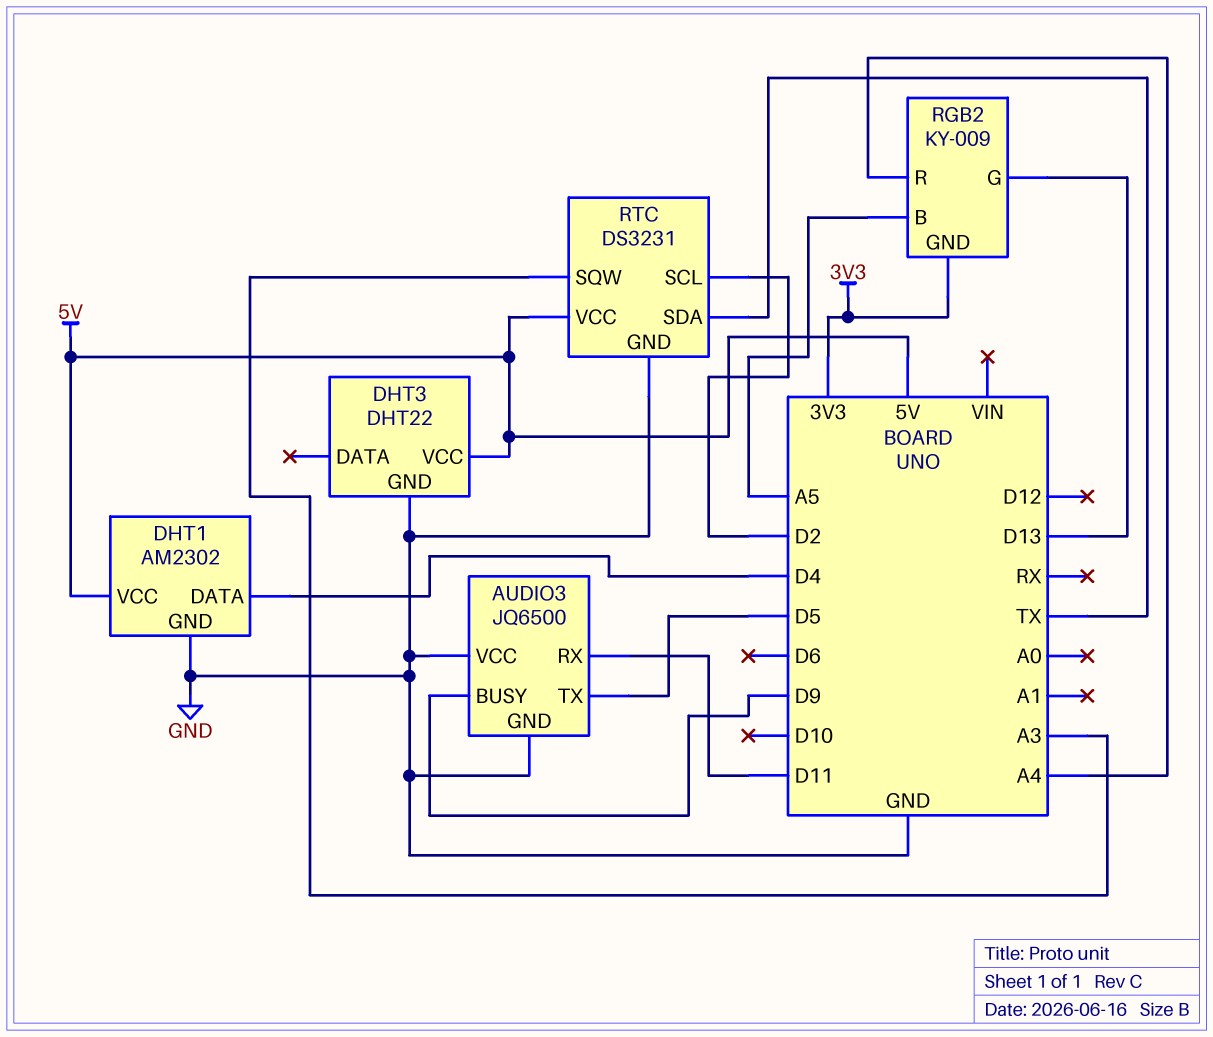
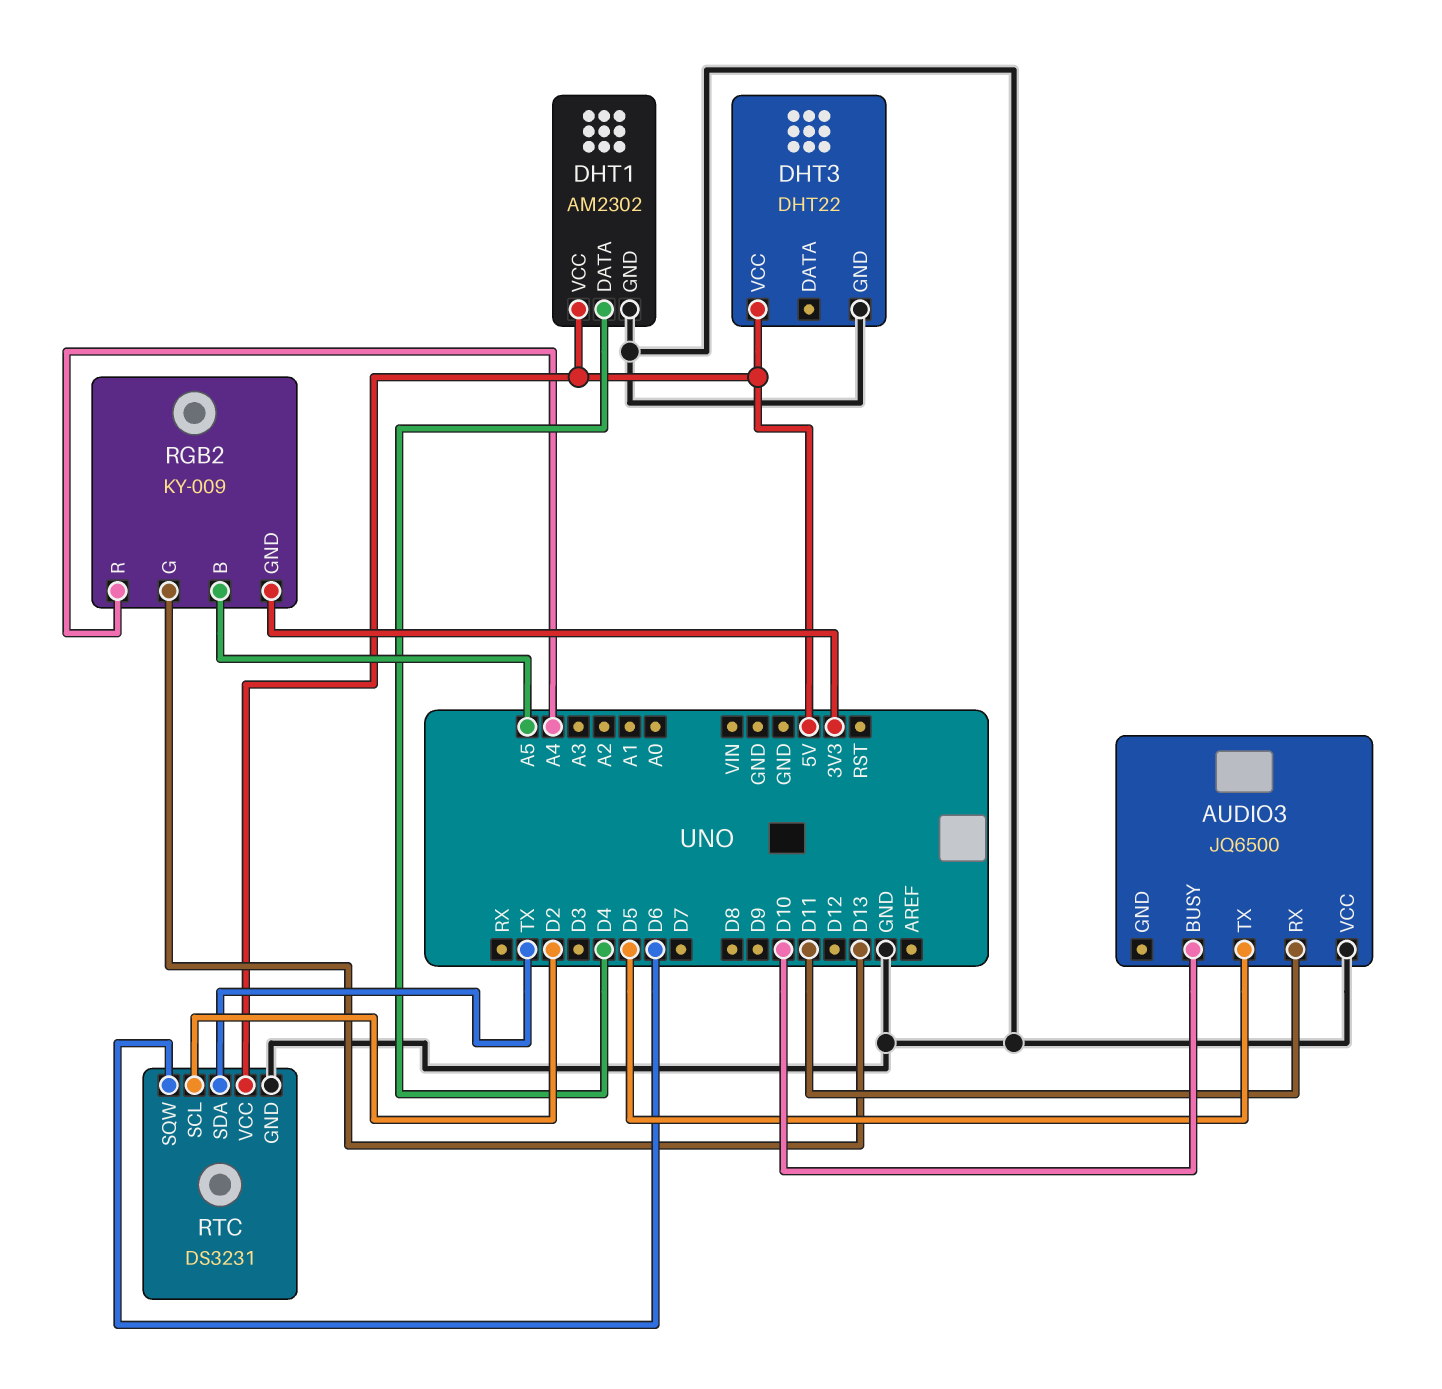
AUDIO3 pin BUSY: D9 -> D10
AUDIO3 pin GND: GND -> none
RTC pin SQW: A3 -> D6

